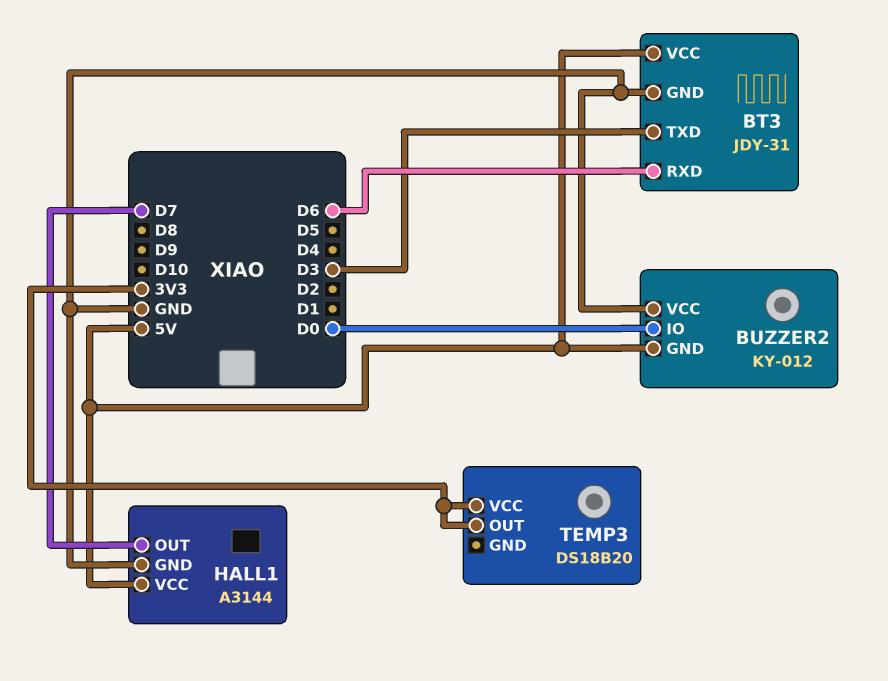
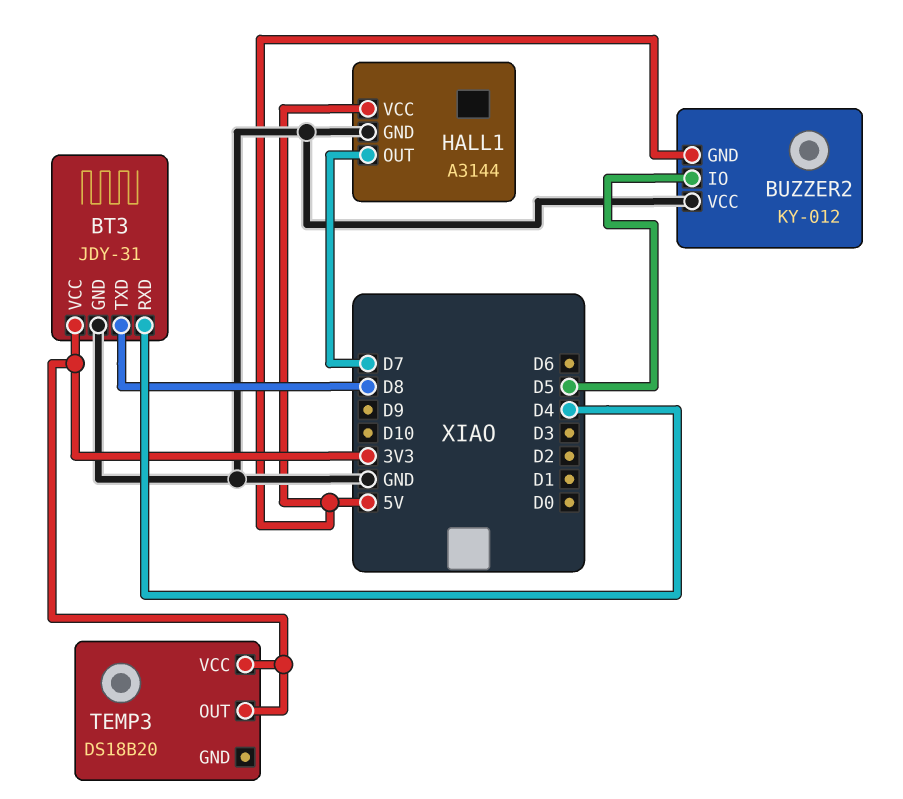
BT3 pin RXD: D6 -> D4
BT3 pin TXD: D3 -> D8
BT3 pin VCC: 5V -> 3V3
BUZZER2 pin IO: D0 -> D5

